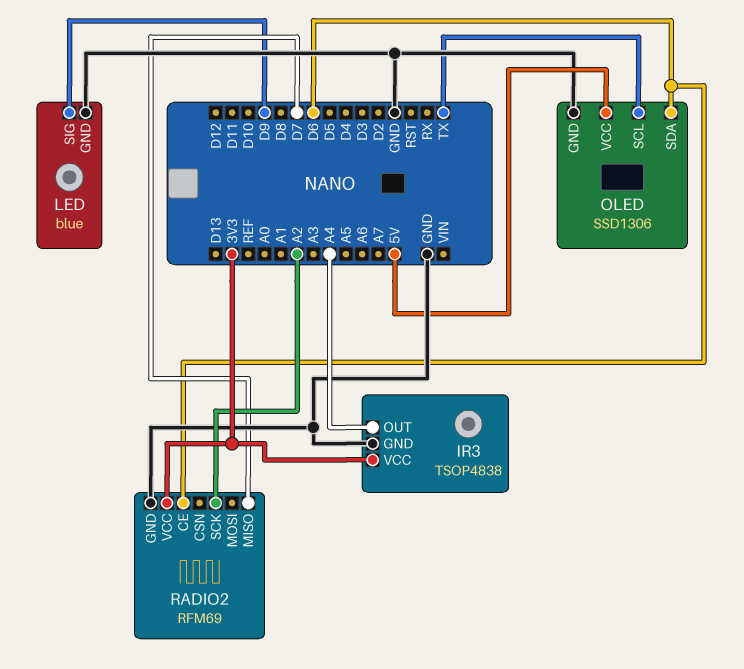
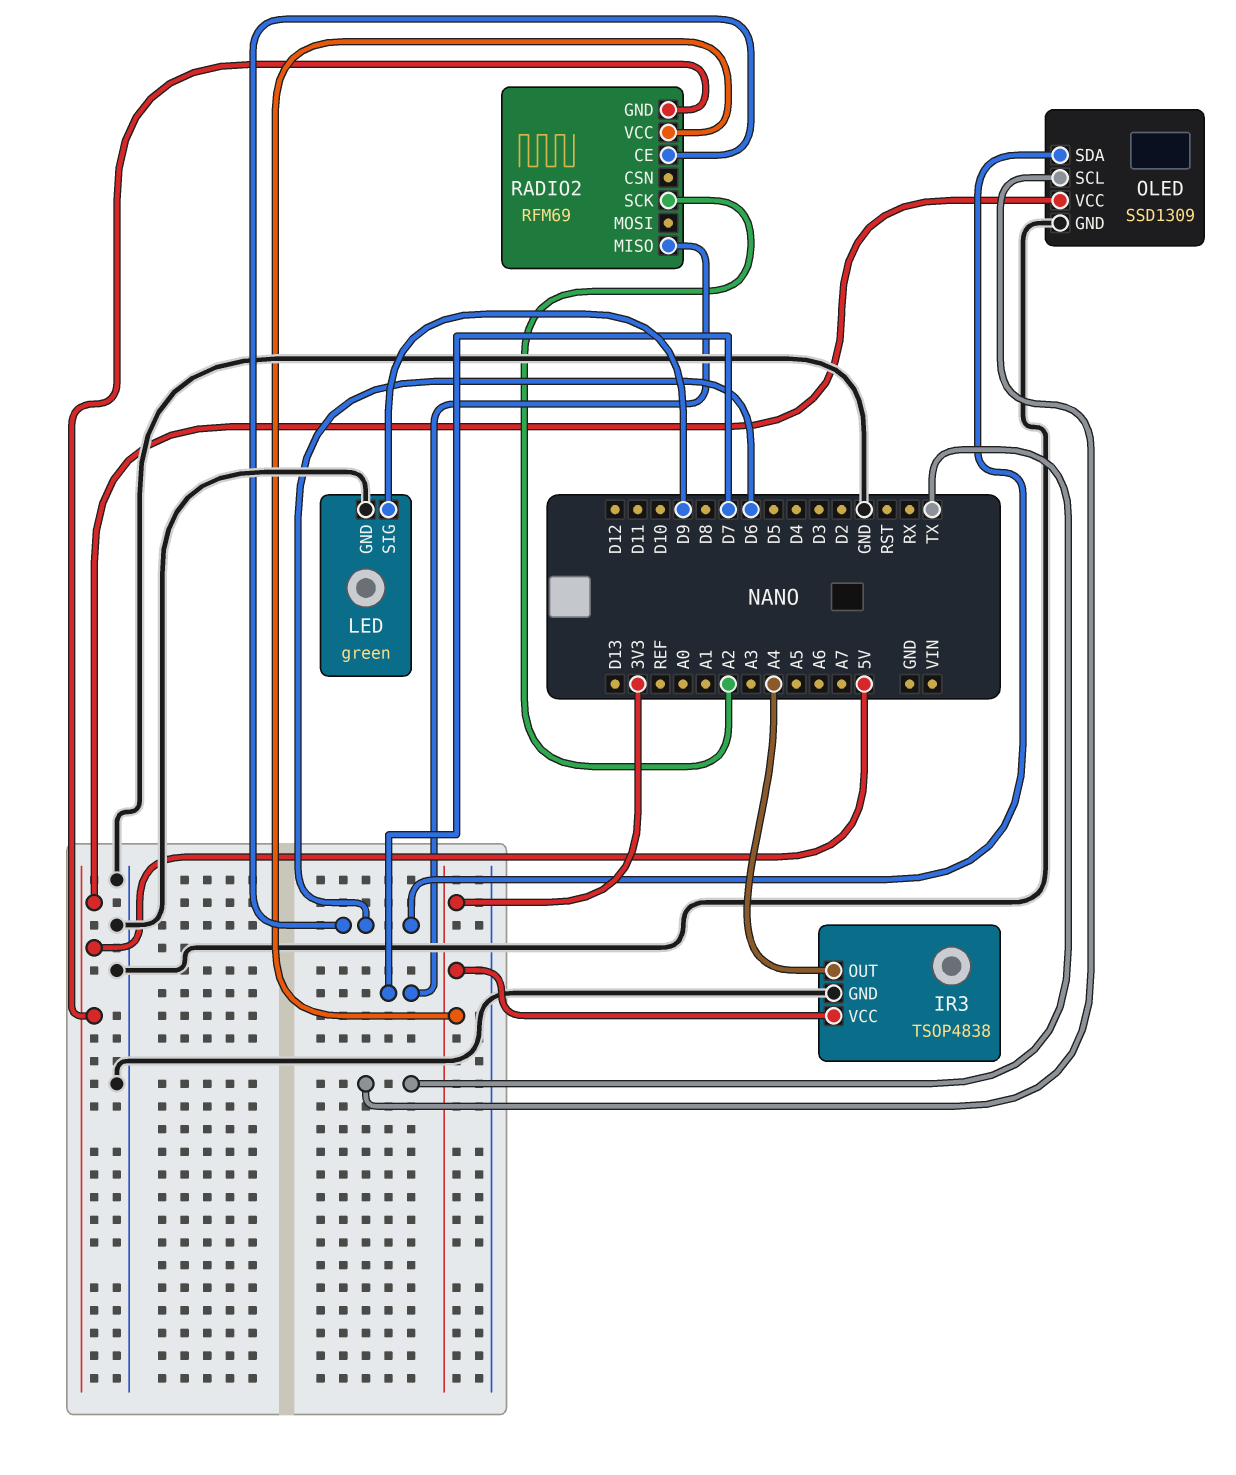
LED: blue -> green
OLED: SSD1306 -> SSD1309
RADIO2 pin GND: GND -> 5V

